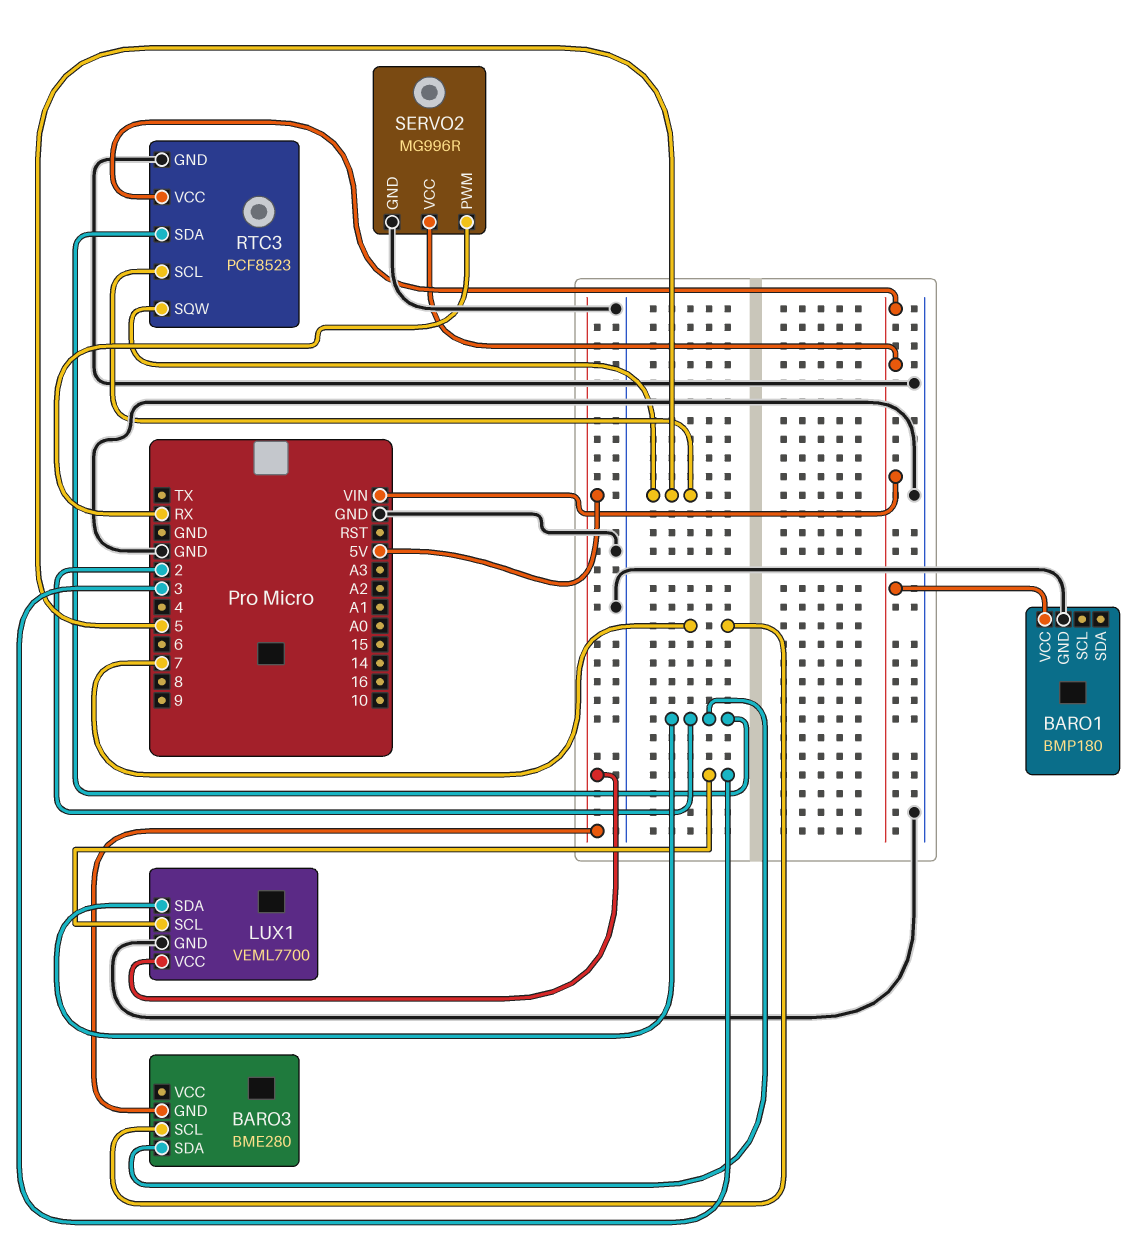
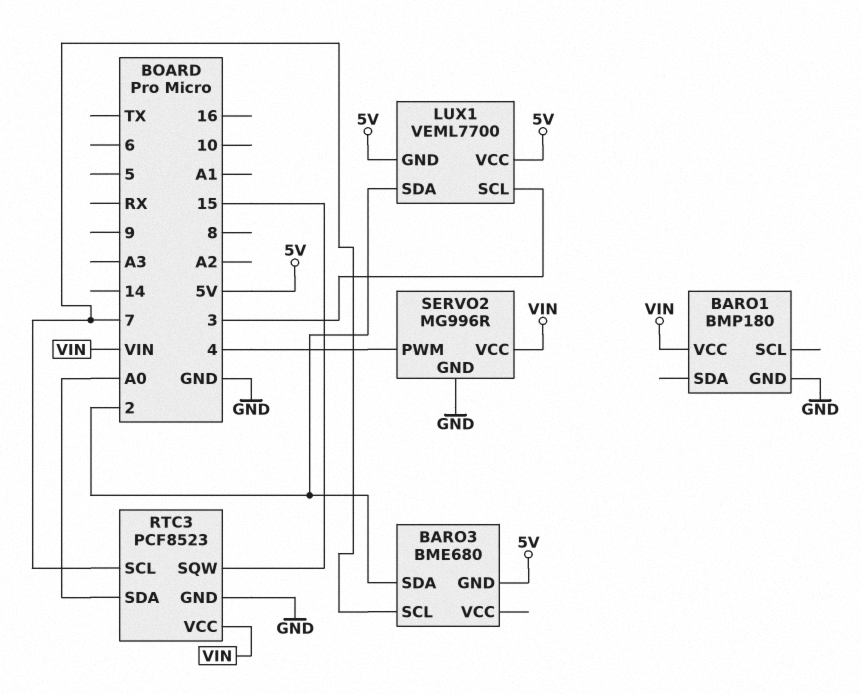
BARO3: BME280 -> BME680
LUX1 pin GND: GND -> 5V
RTC3 pin SCL: 5 -> 7
RTC3 pin SDA: 2 -> A0
RTC3 pin SQW: 5 -> 15
SERVO2 pin PWM: RX -> 4

